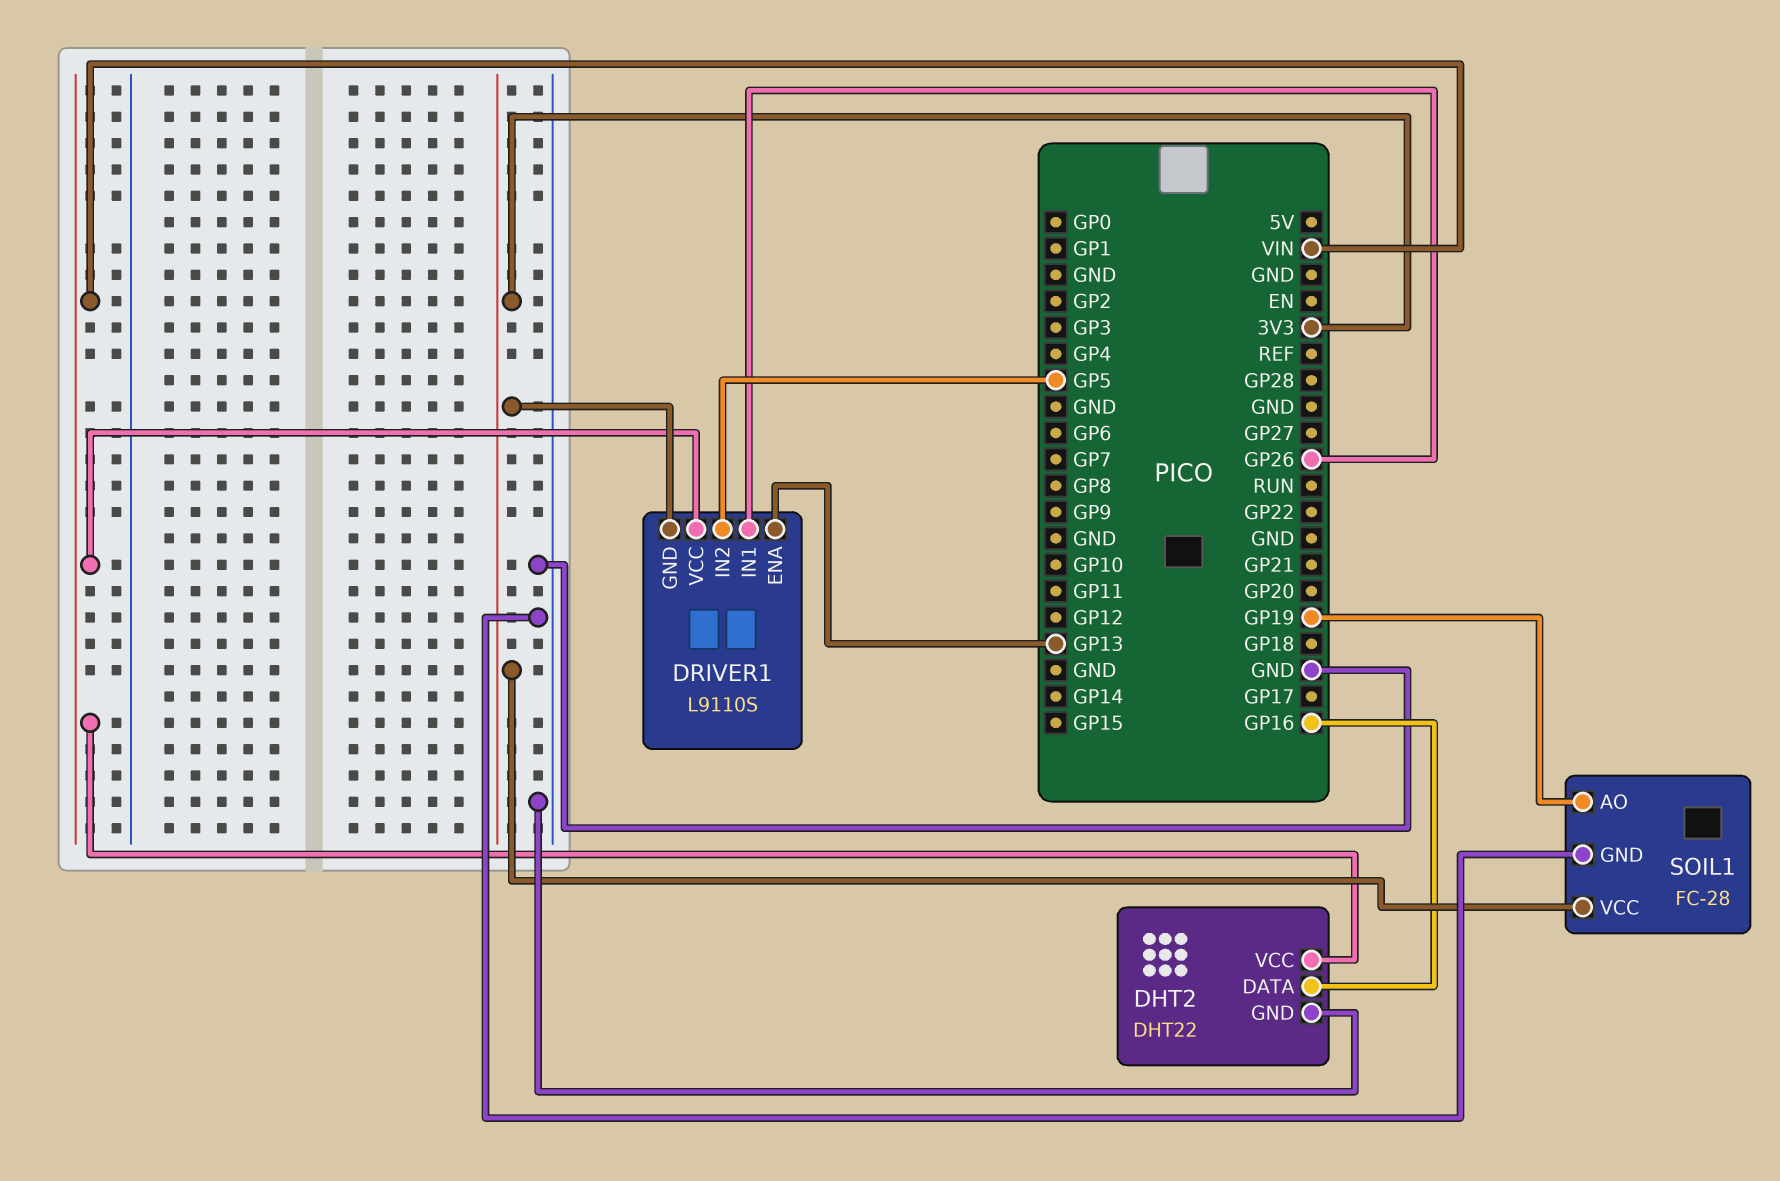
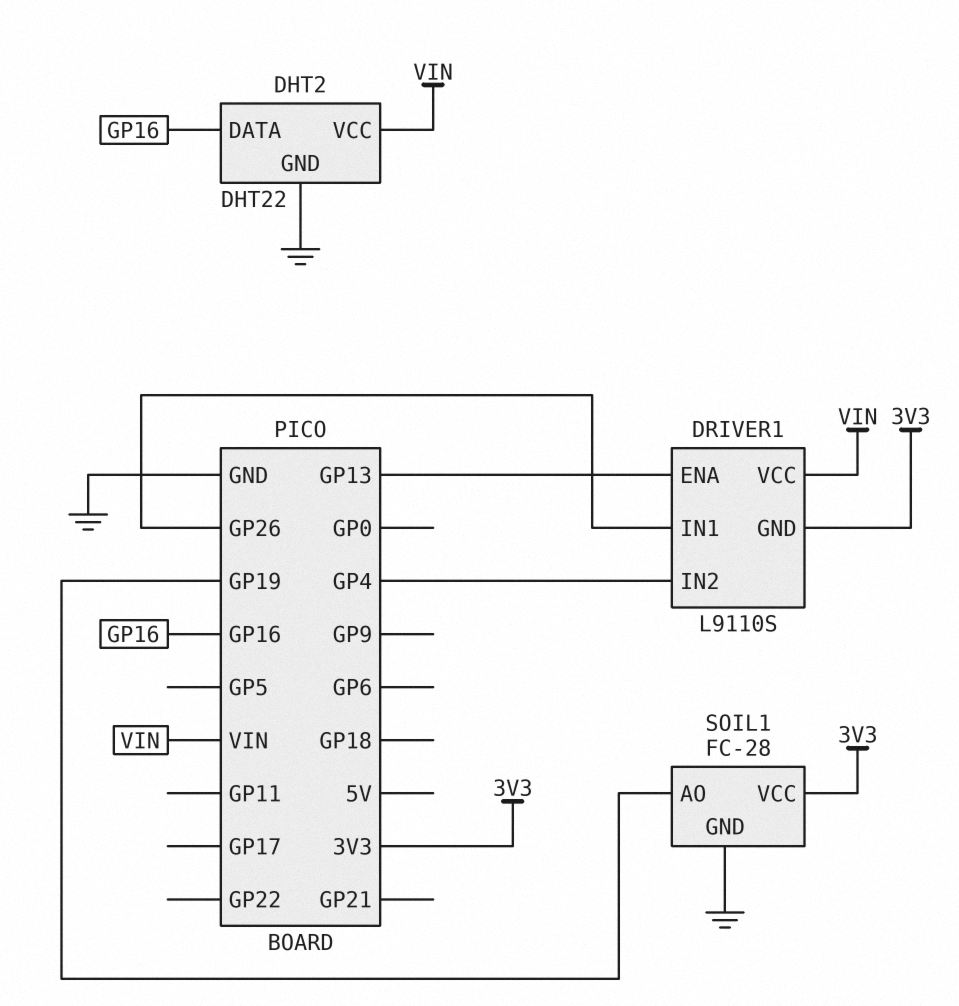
DRIVER1 pin IN2: GP5 -> GP4

